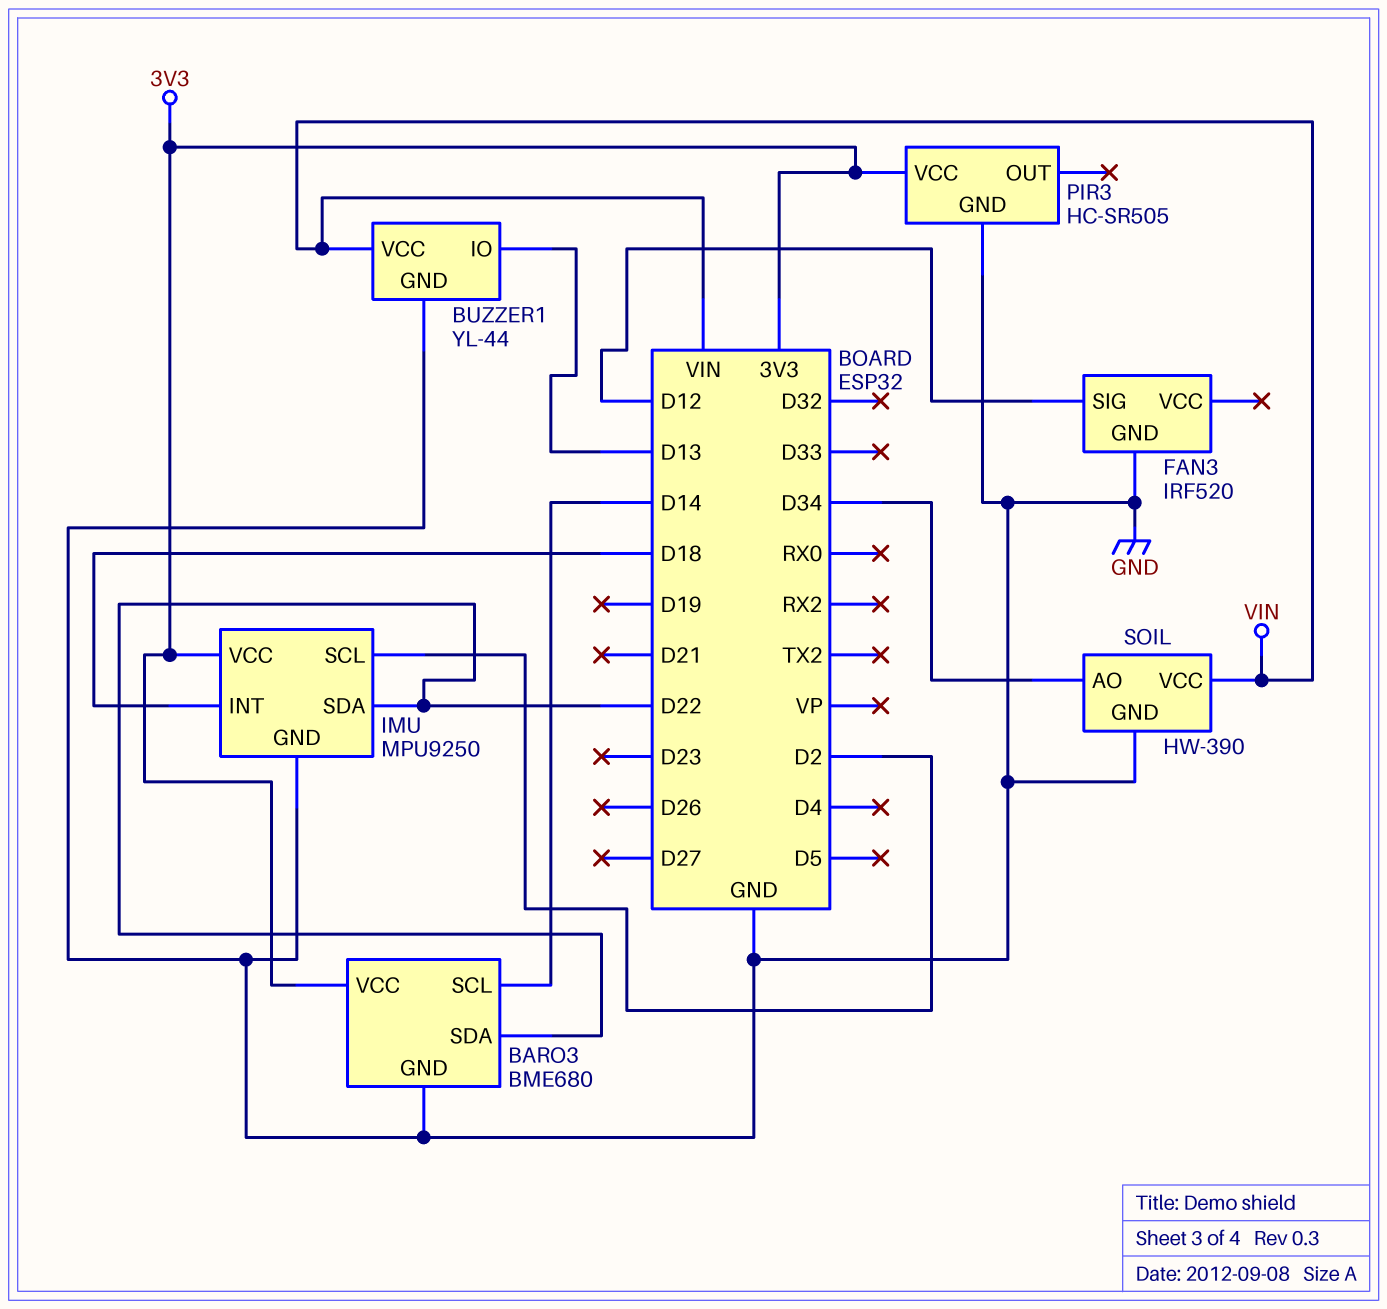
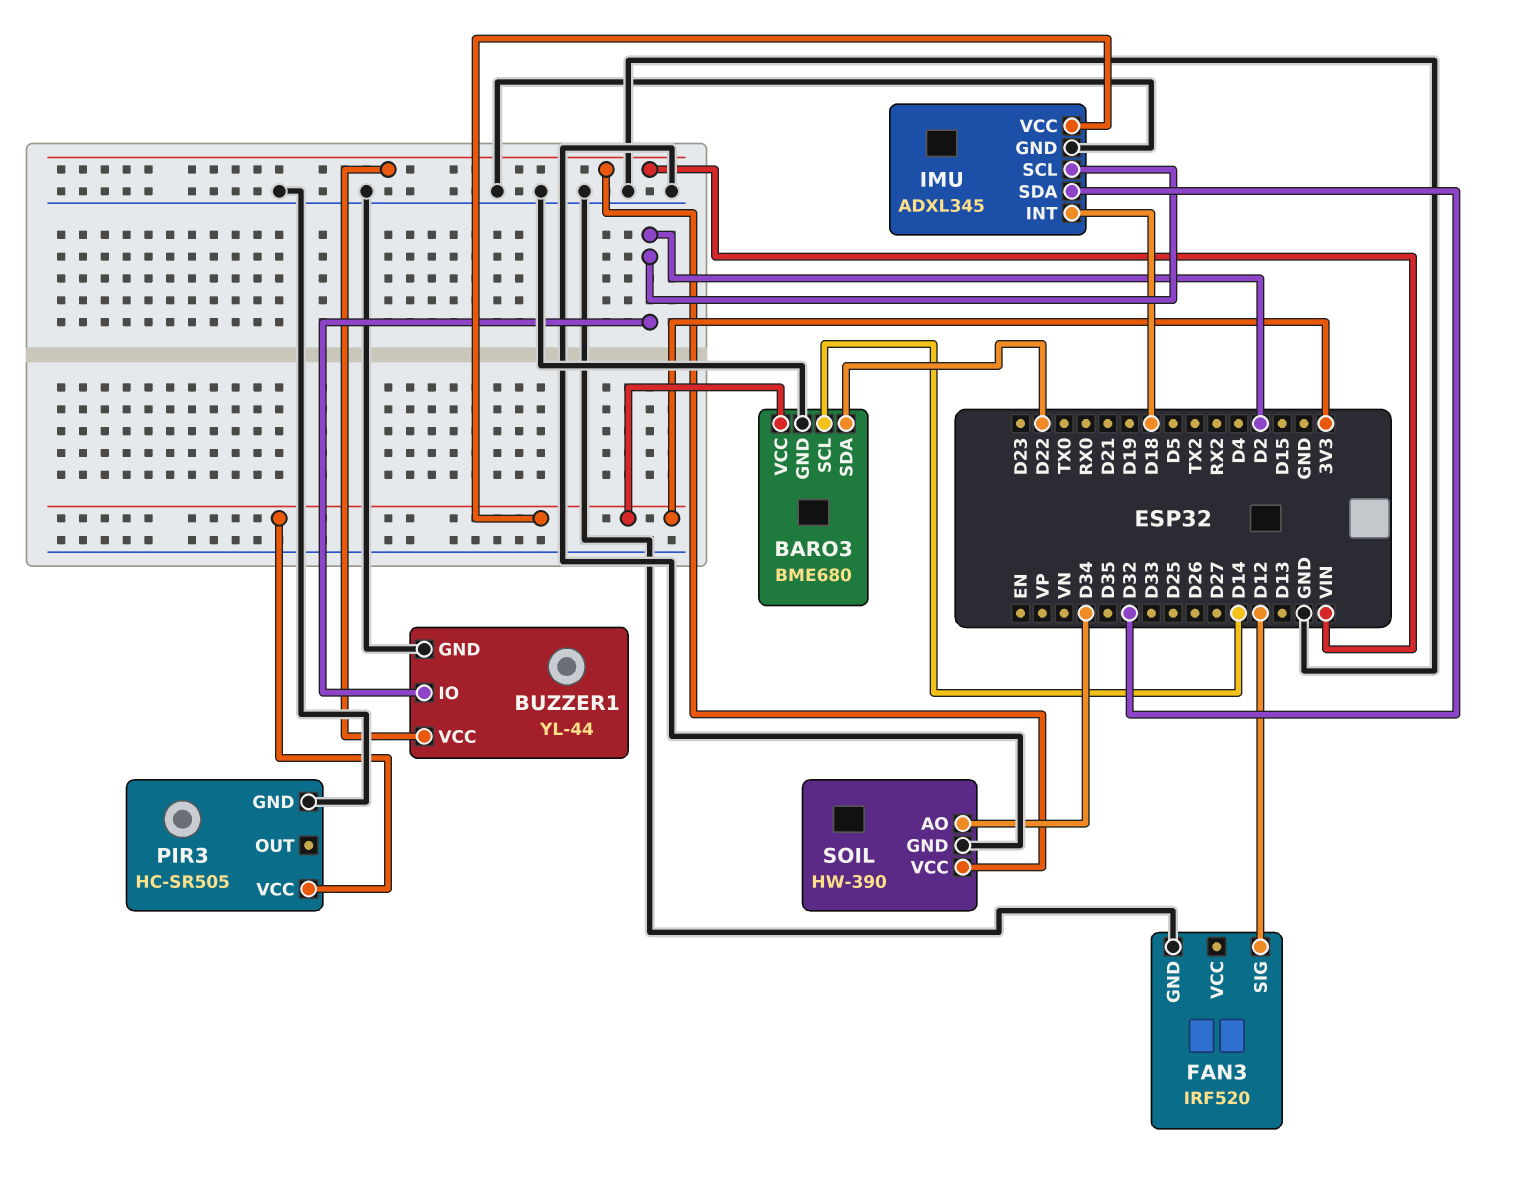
BUZZER1 pin IO: D13 -> D2
IMU: MPU9250 -> ADXL345
IMU pin SDA: D22 -> D32

